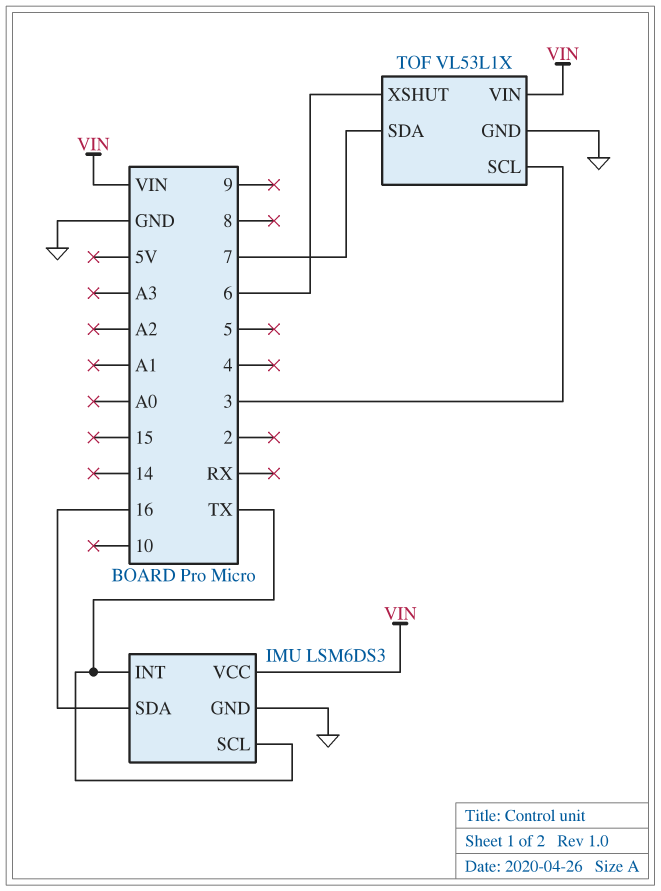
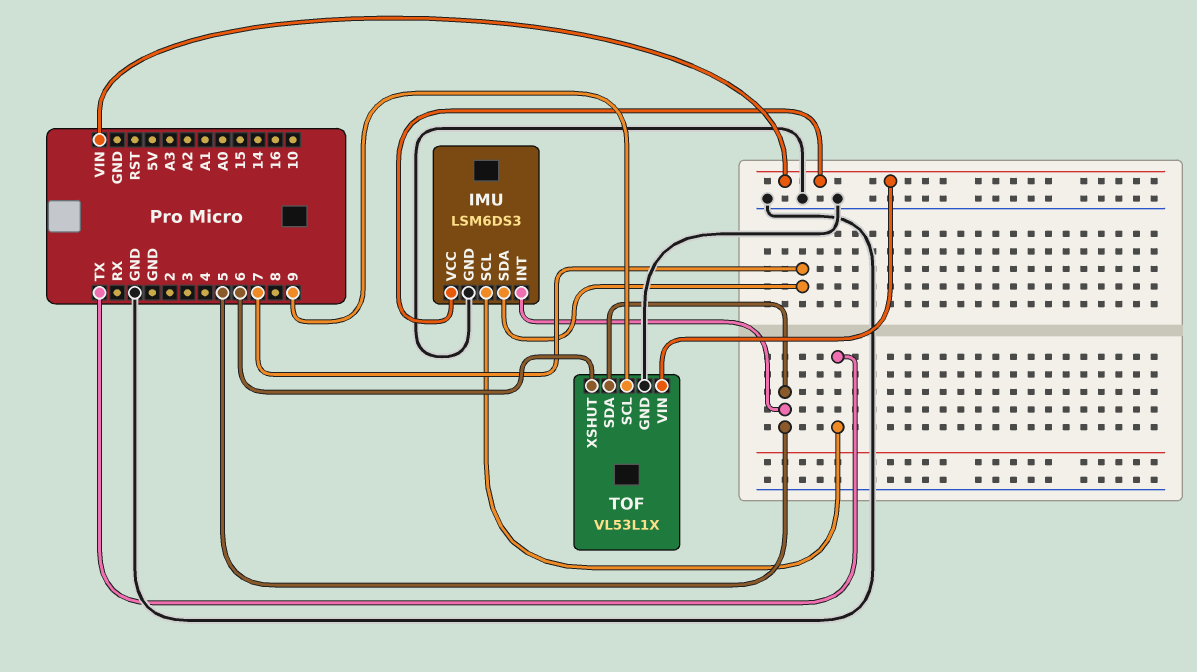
IMU pin INT: TX -> 5
IMU pin SDA: 16 -> 7
TOF pin SCL: 3 -> 9
TOF pin SDA: 7 -> 5

